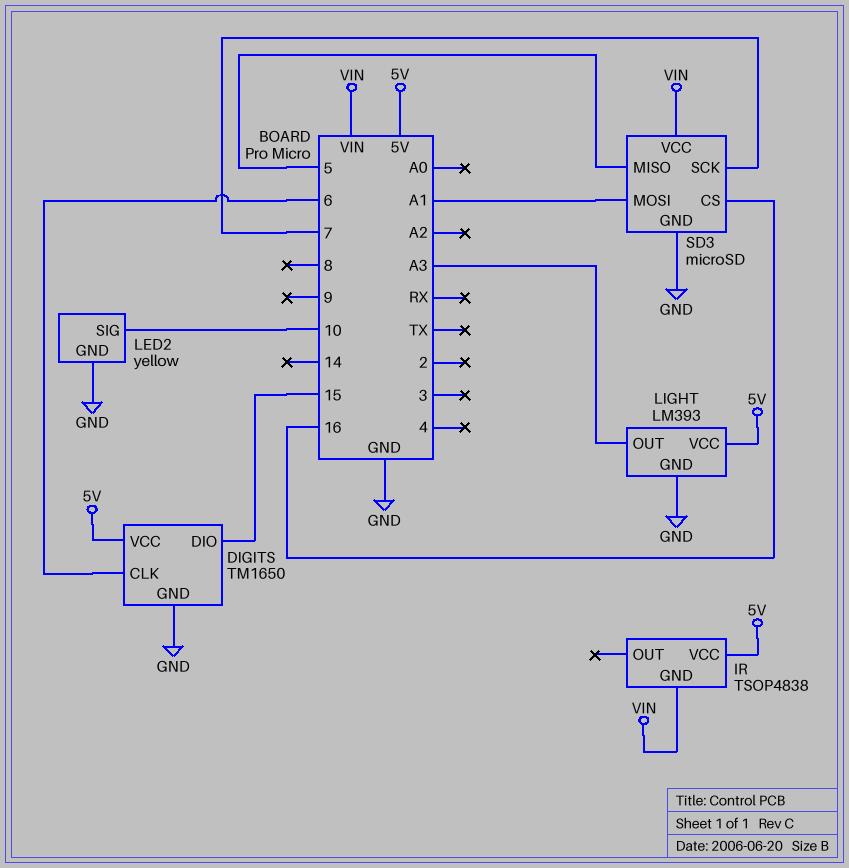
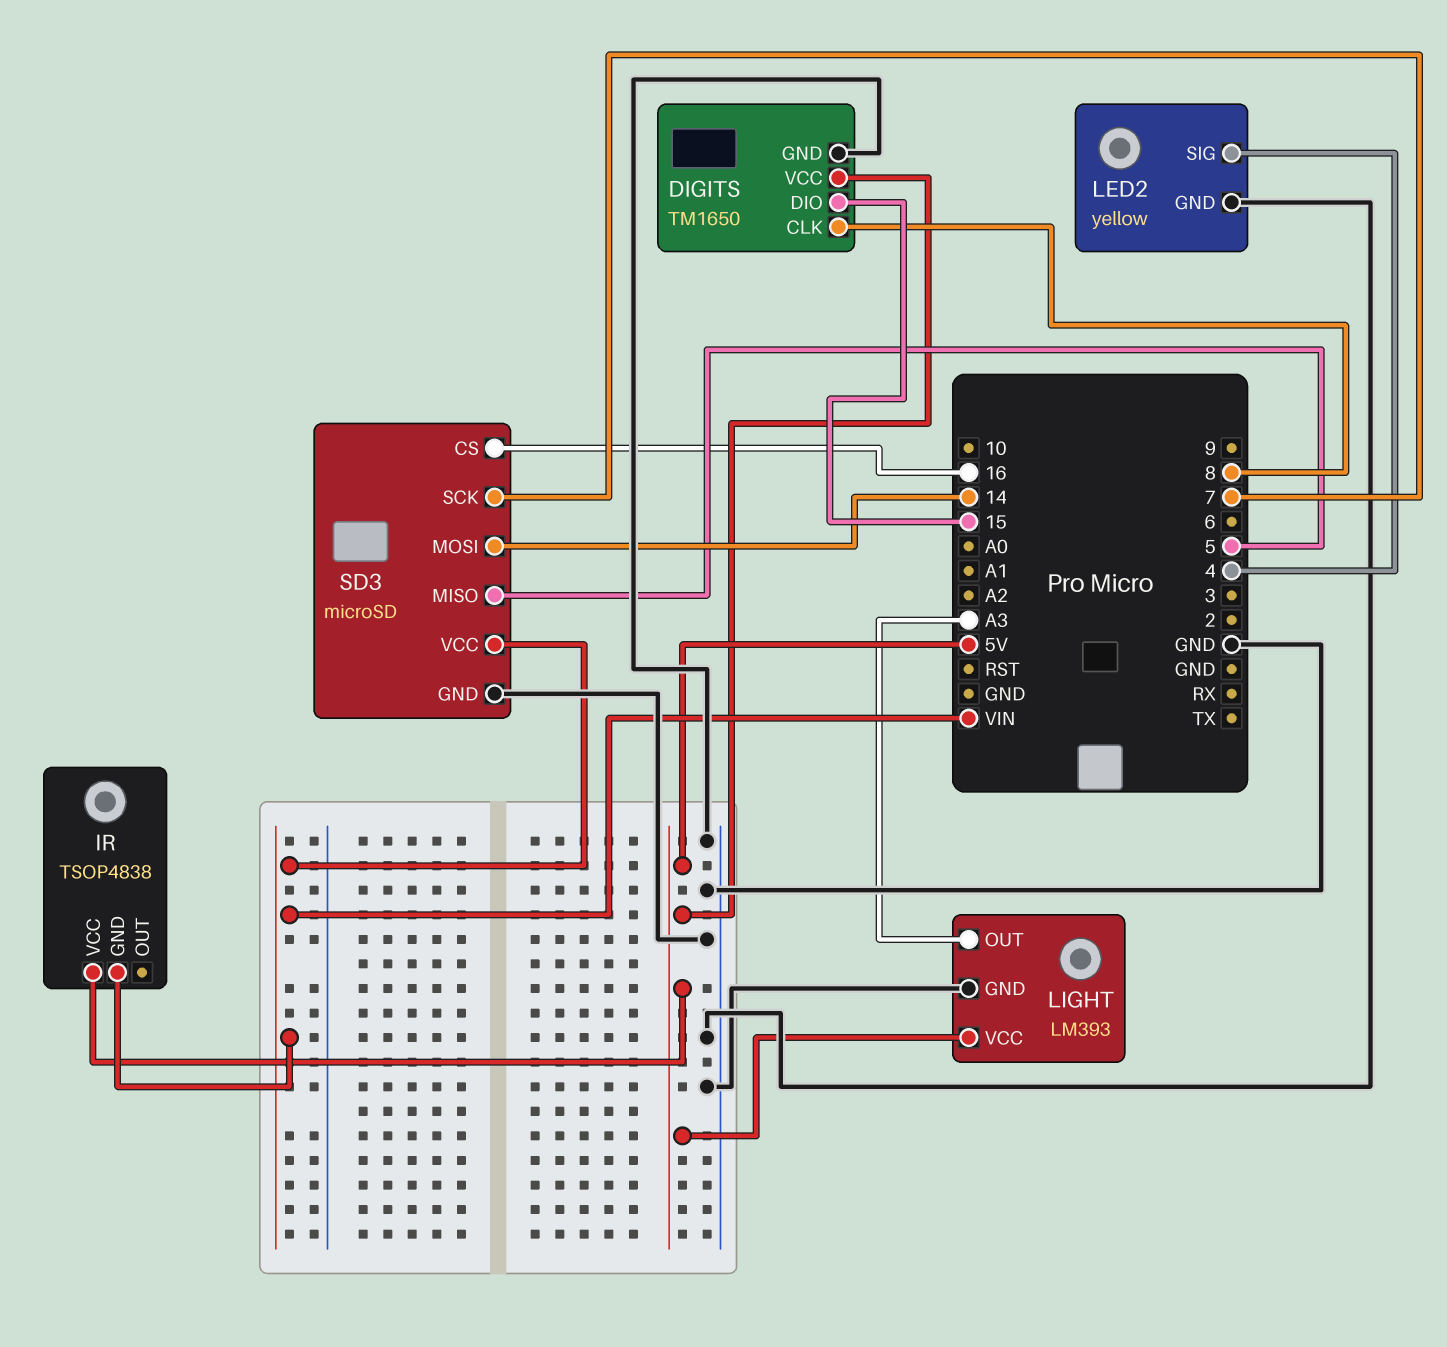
DIGITS pin CLK: 6 -> 8
LED2 pin SIG: 10 -> 4
SD3 pin MOSI: A1 -> 14

